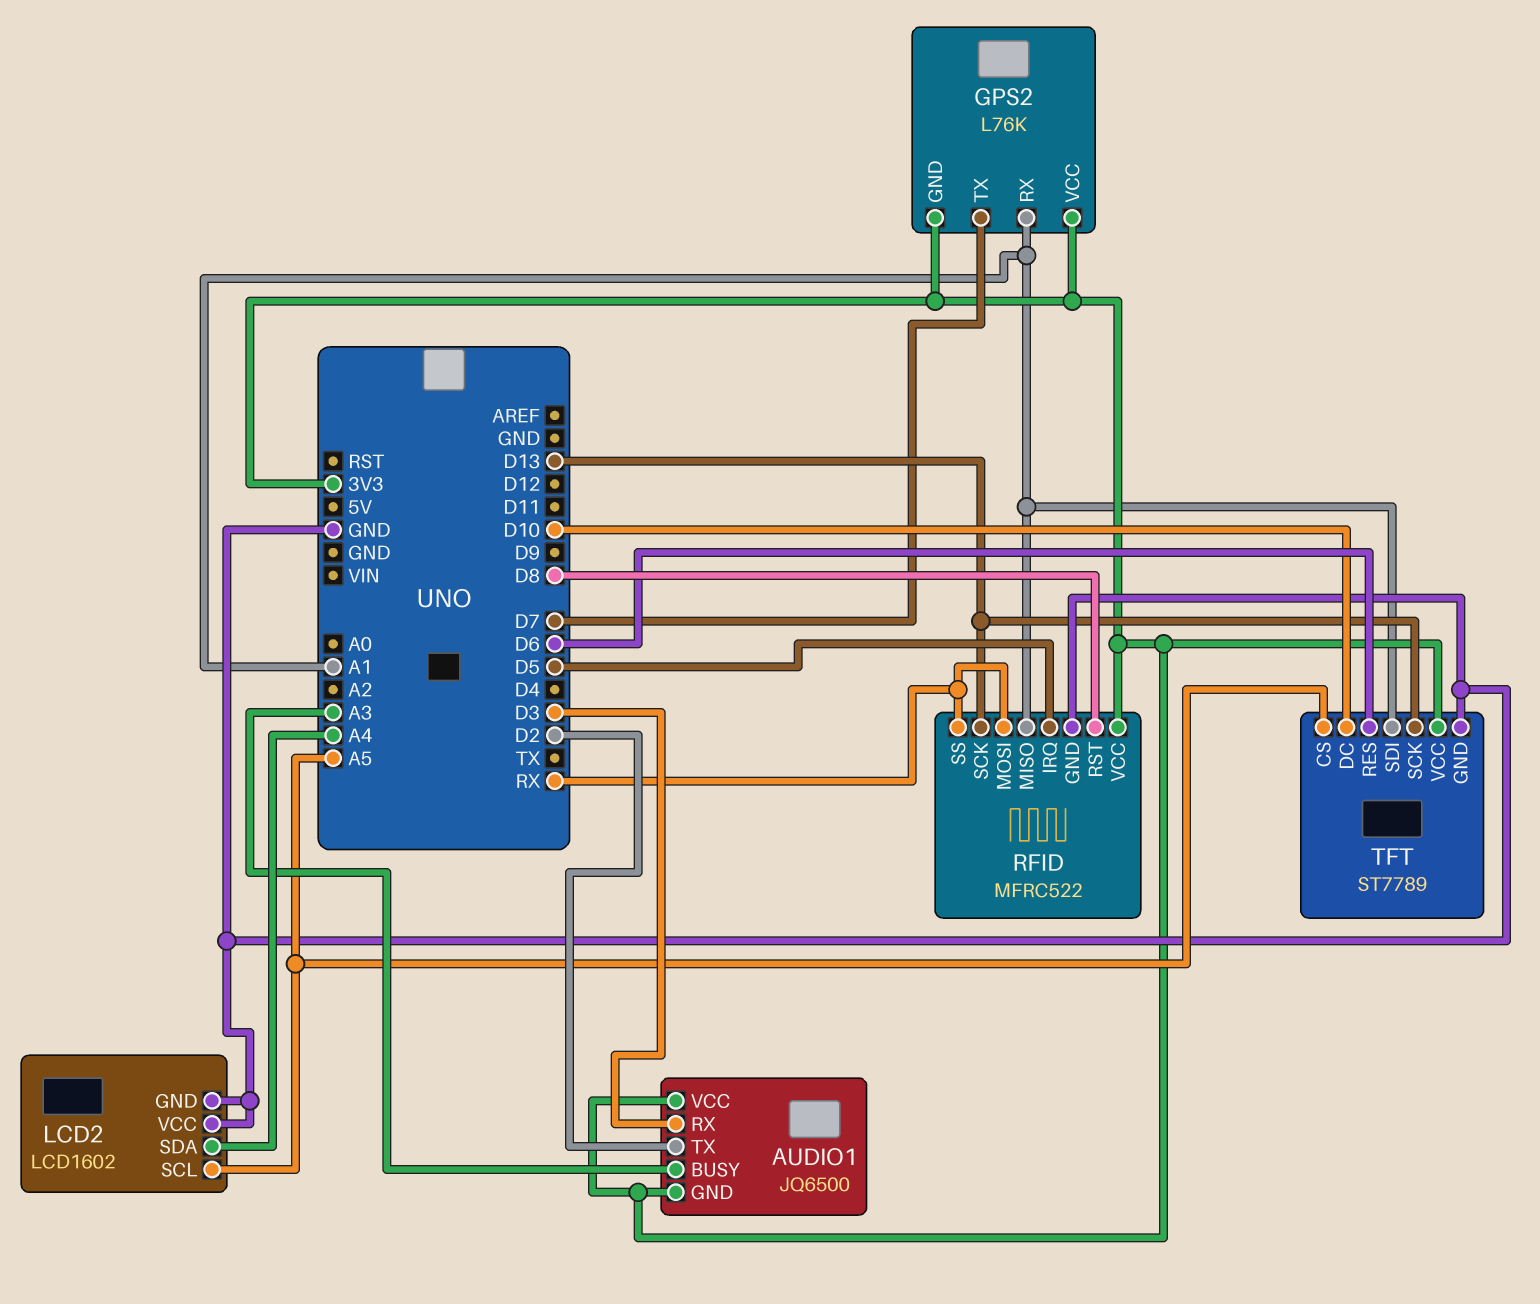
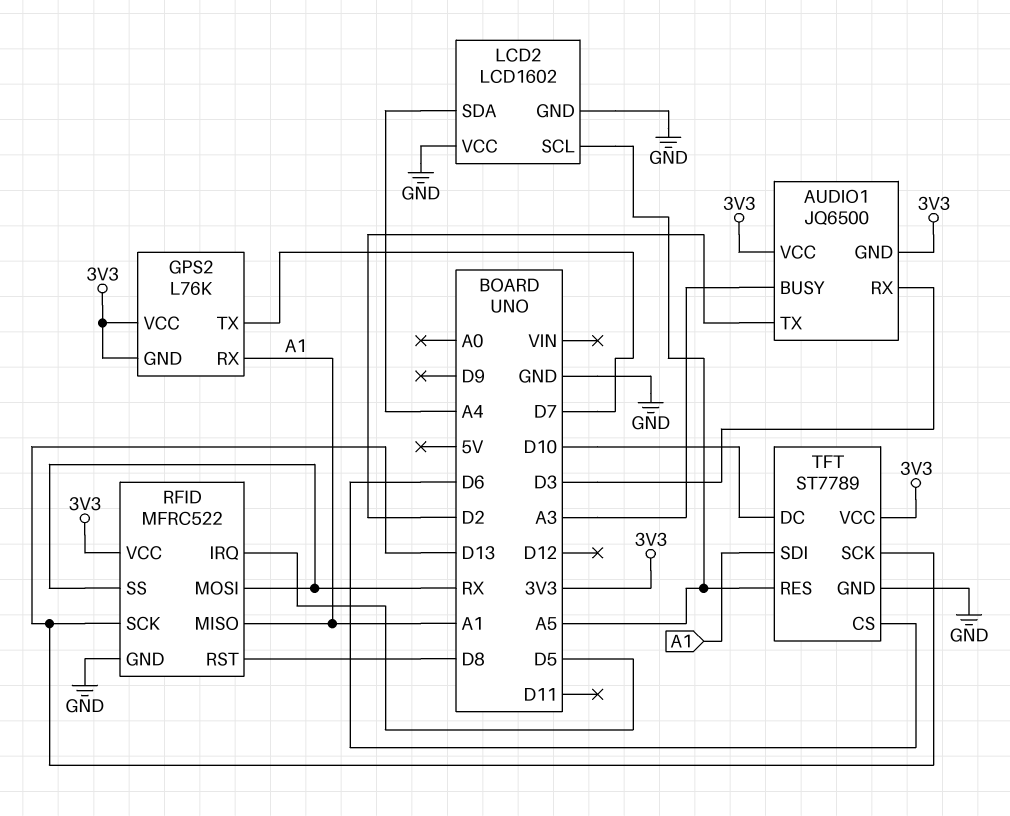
TFT pin CS: A5 -> D6
TFT pin RES: D6 -> A5

